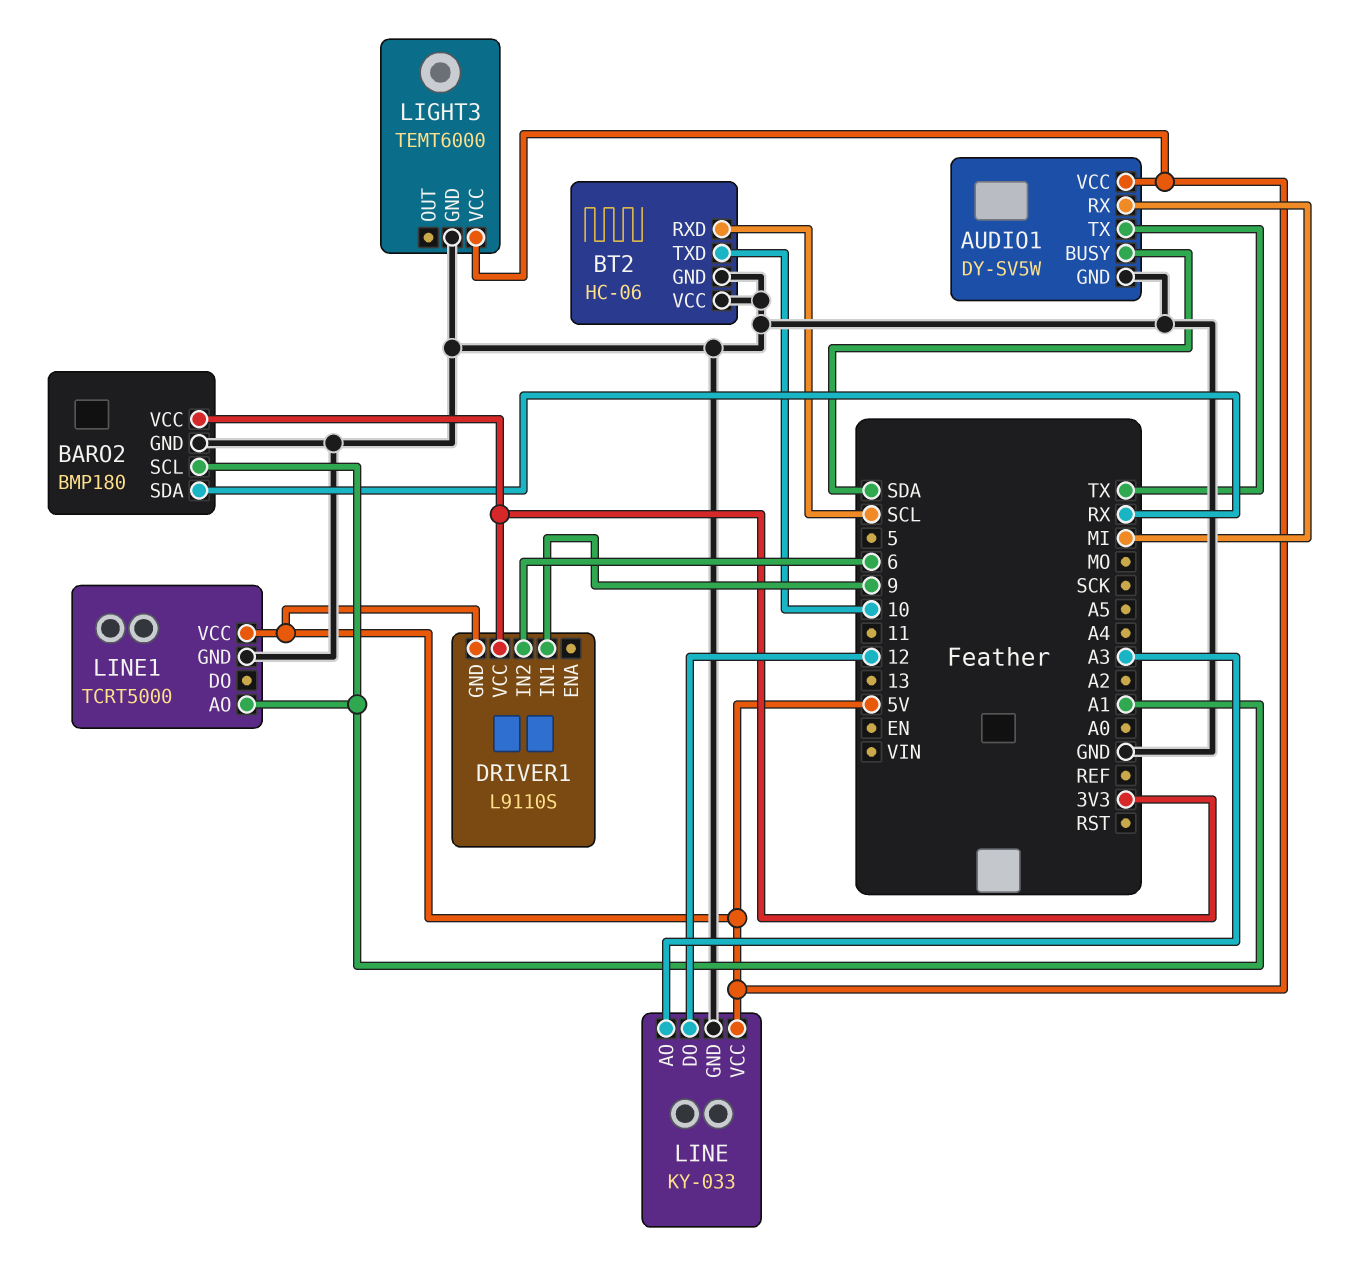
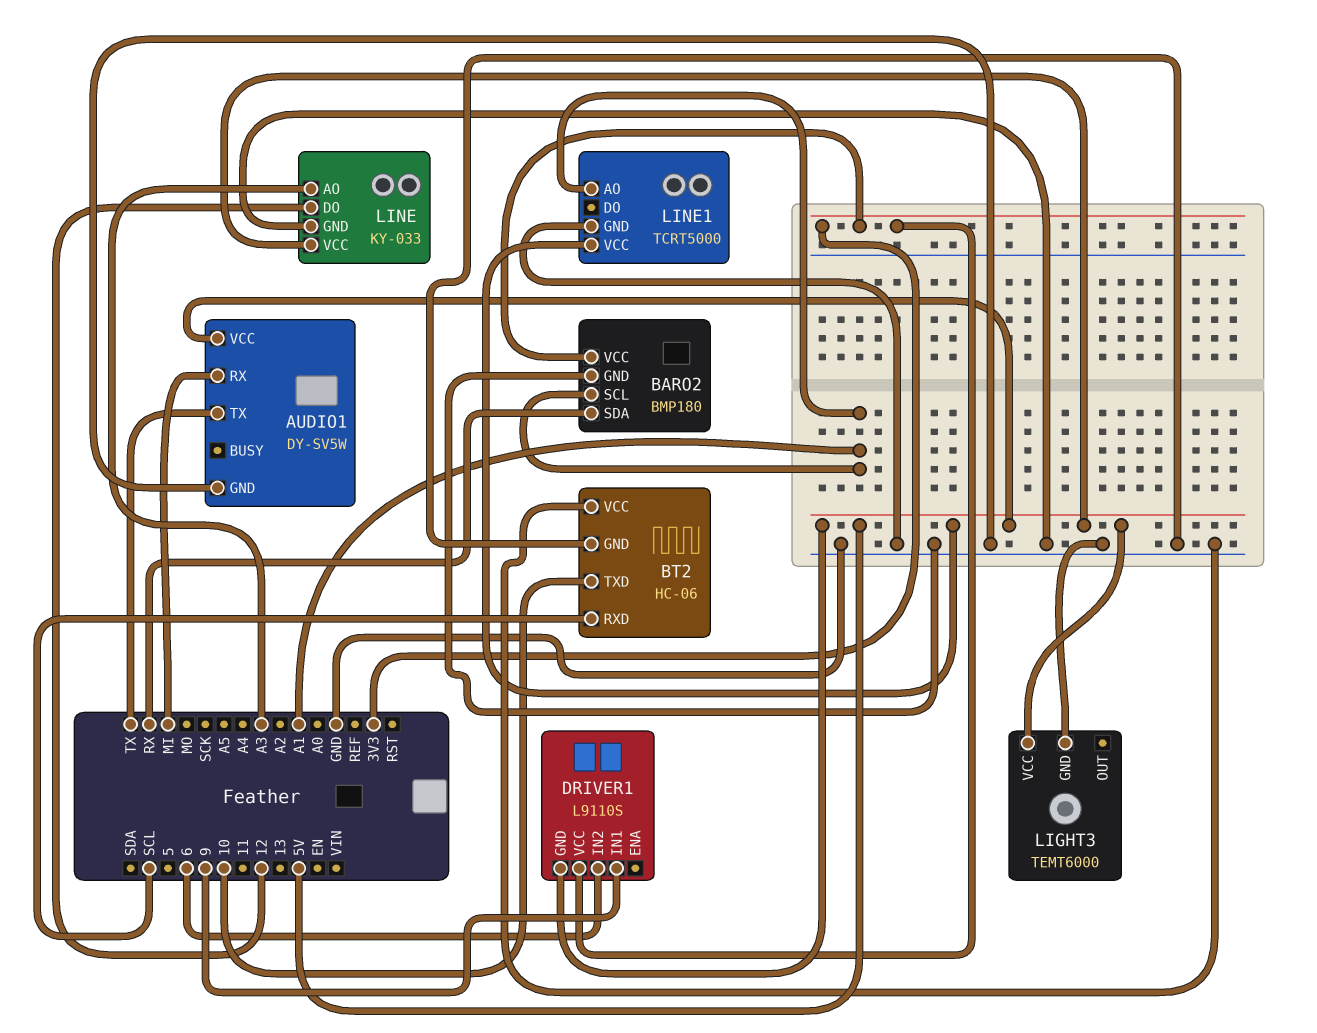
AUDIO1 pin BUSY: SDA -> none

